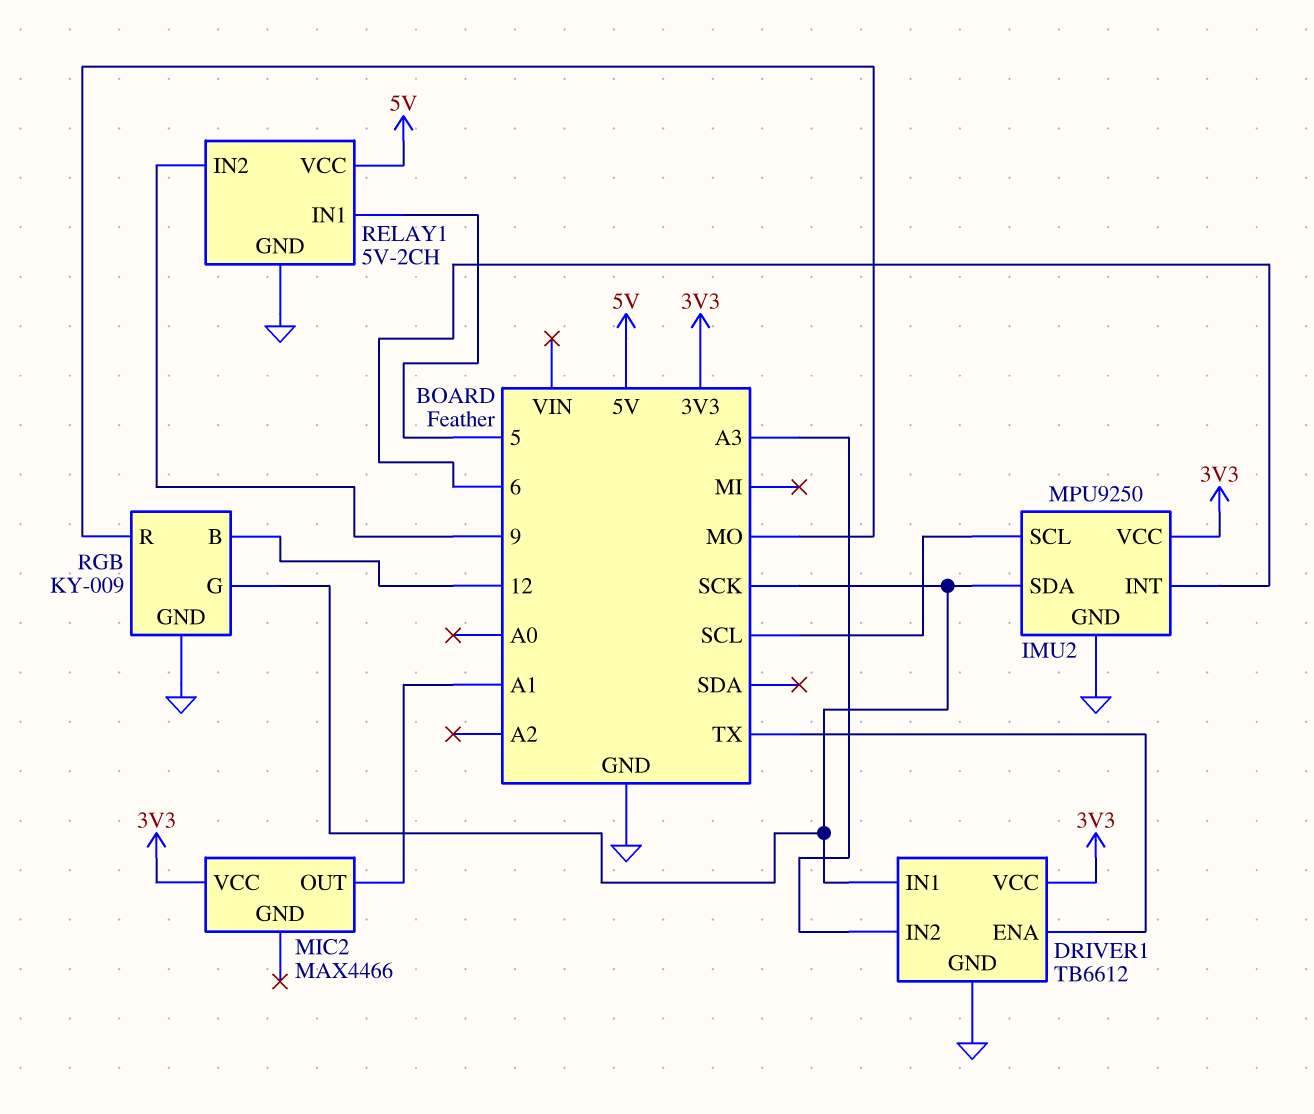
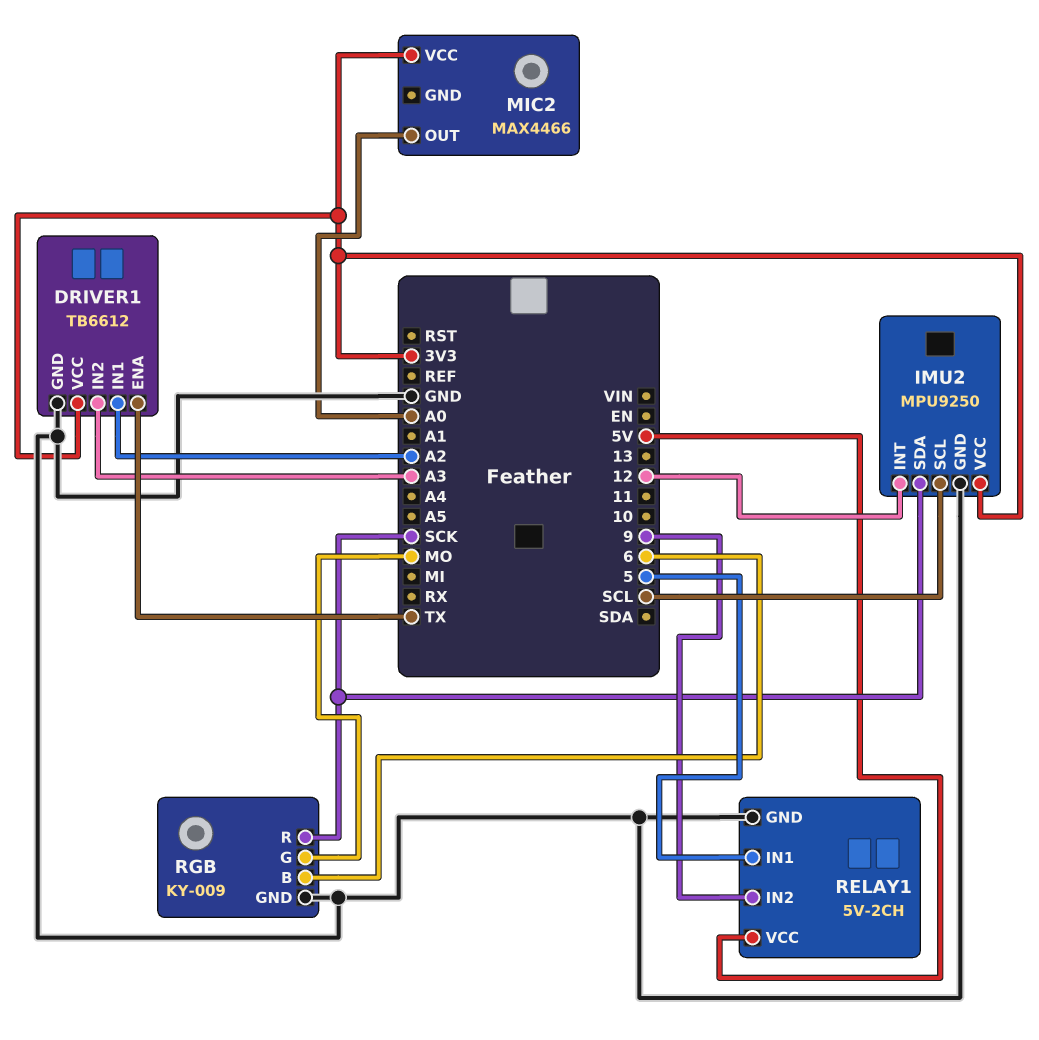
DRIVER1 pin IN1: SCK -> A2
IMU2 pin INT: 6 -> 12
MIC2 pin OUT: A1 -> A0
RGB pin B: 12 -> 6
RGB pin G: SCK -> MO
RGB pin R: MO -> SCK

